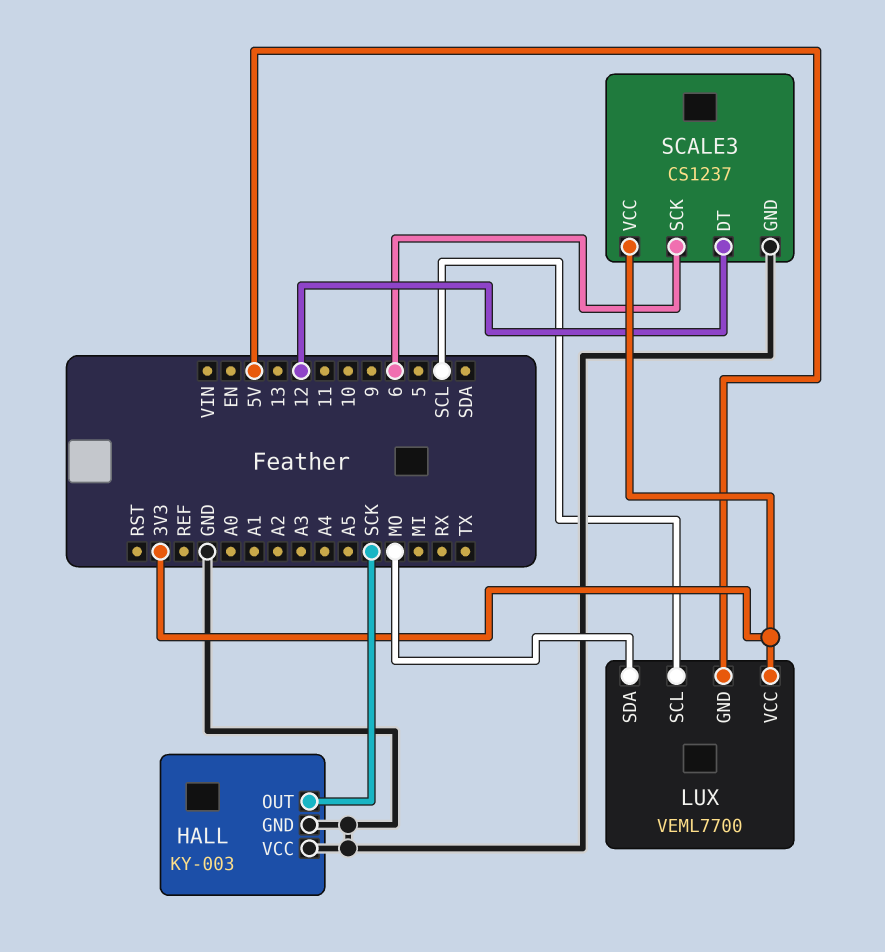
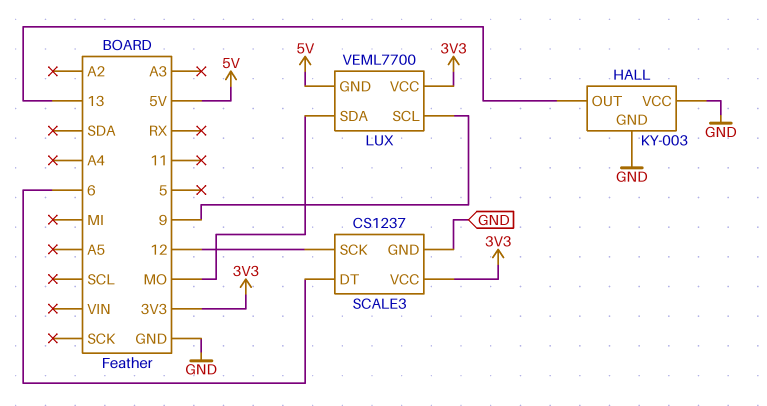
HALL pin OUT: SCK -> 13
LUX pin SCL: SCL -> 9
SCALE3 pin DT: 12 -> 6
SCALE3 pin SCK: 6 -> 12

